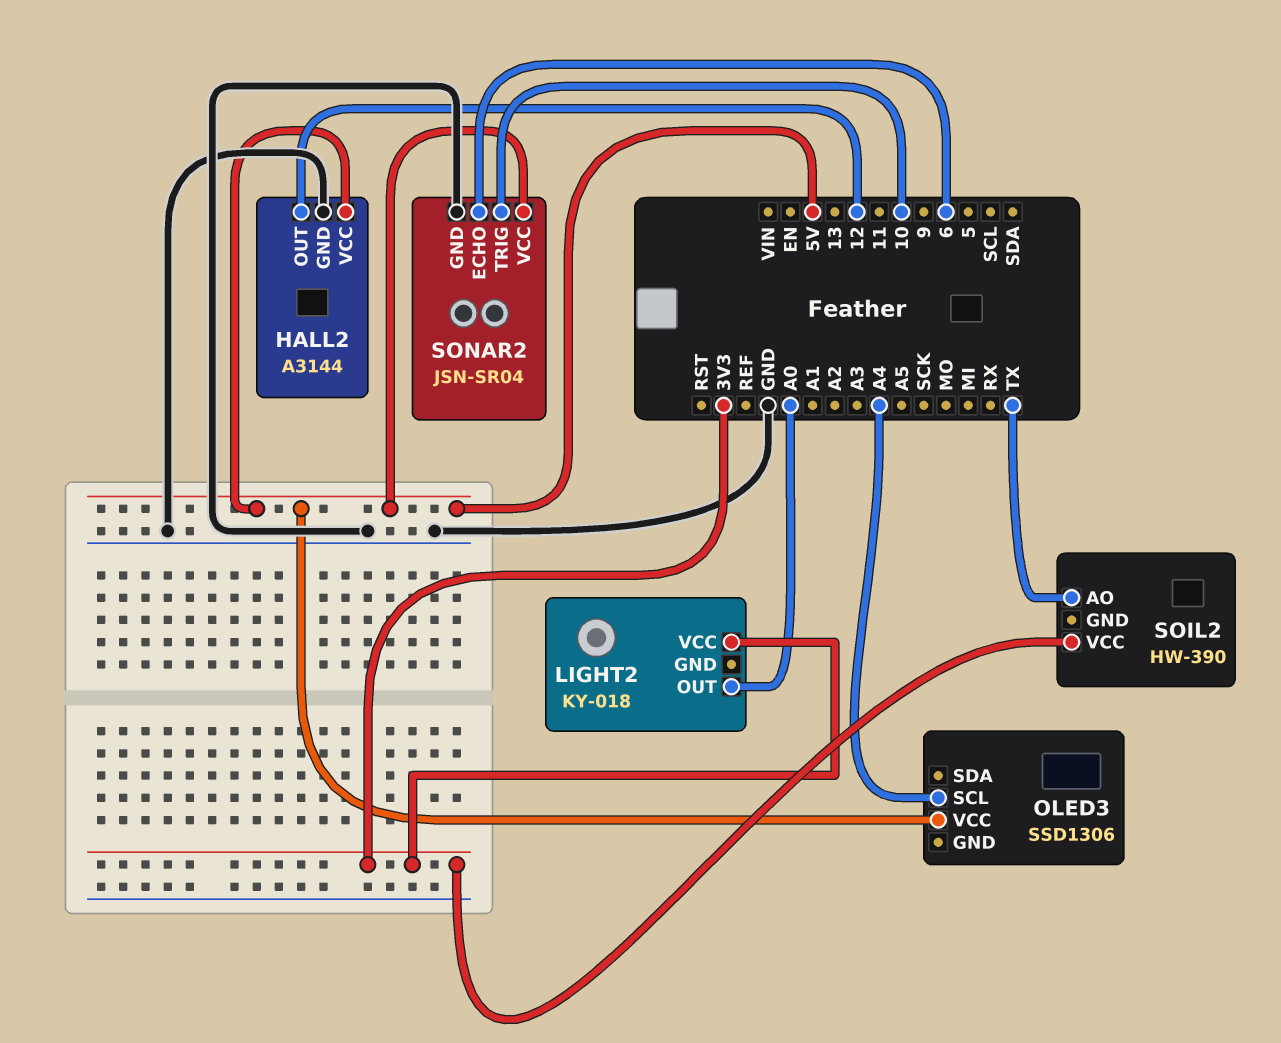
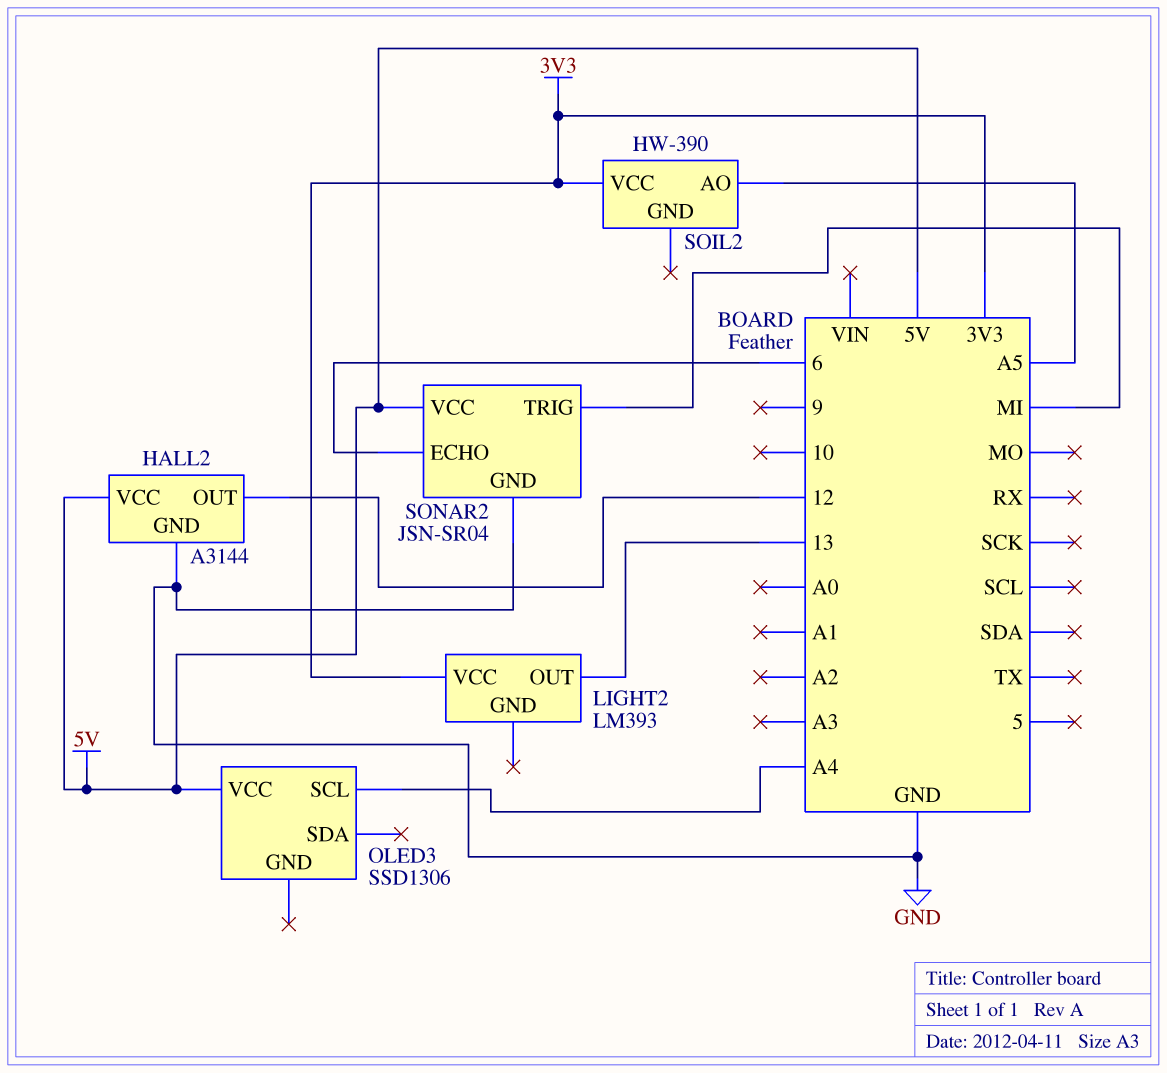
LIGHT2: KY-018 -> LM393
LIGHT2 pin OUT: A0 -> 13
SOIL2 pin AO: TX -> A5
SONAR2 pin TRIG: 10 -> MI

